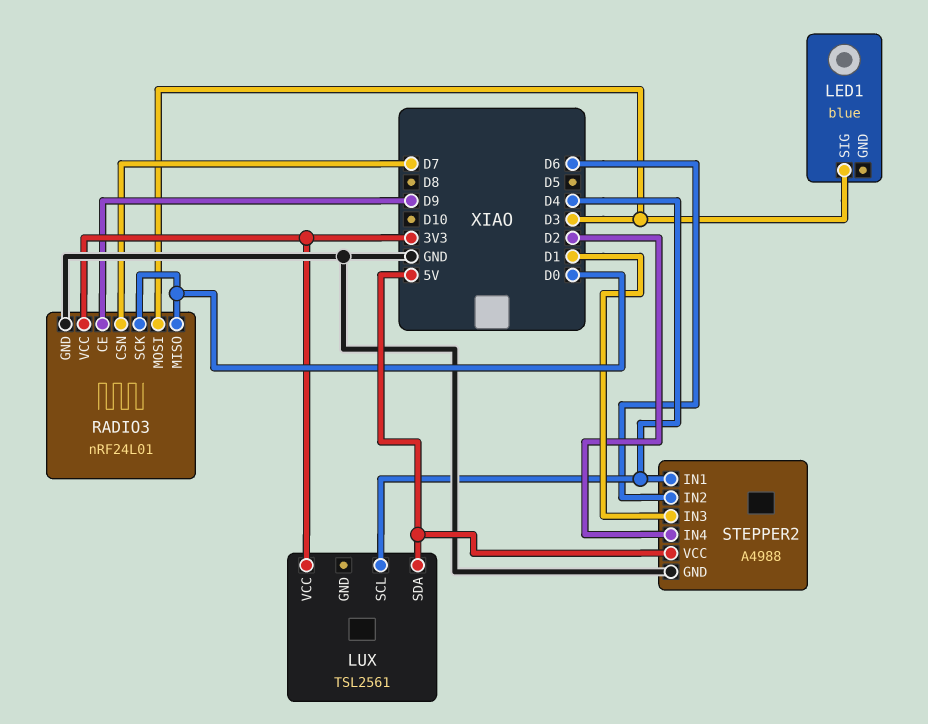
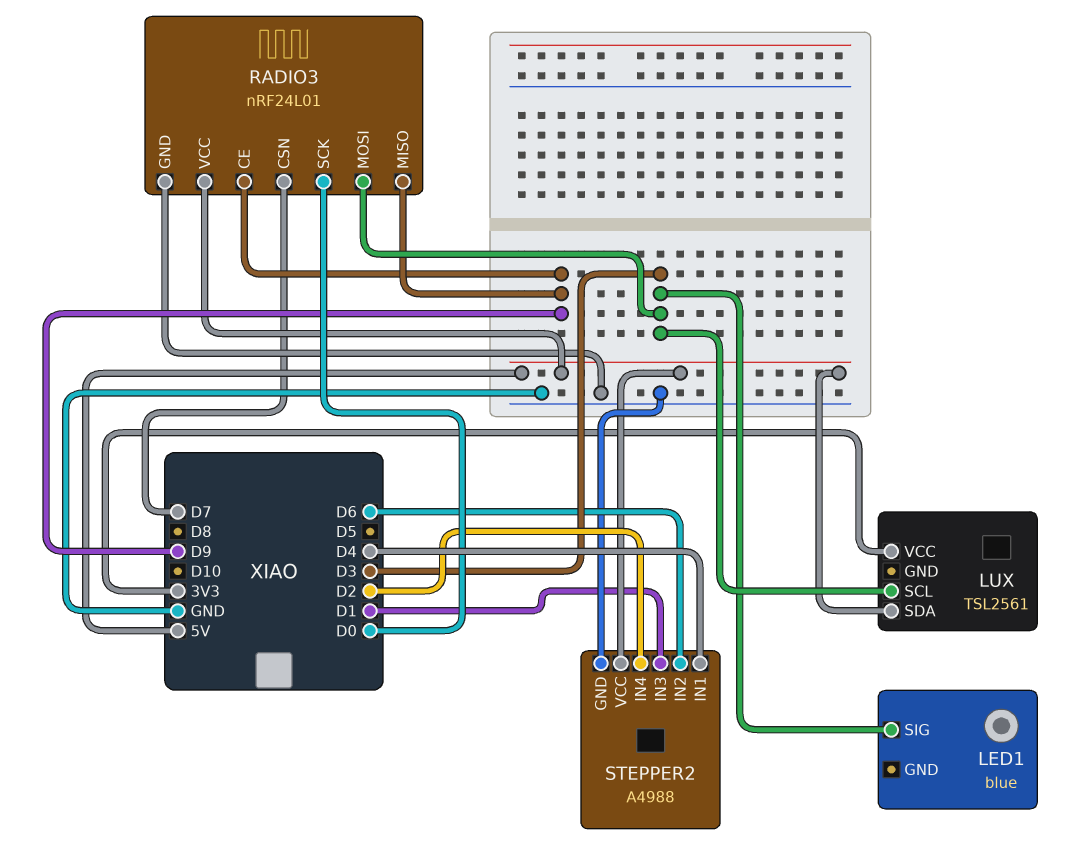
LUX pin SCL: D4 -> D3
RADIO3 pin MISO: D0 -> D9
RADIO3 pin VCC: 3V3 -> 5V

